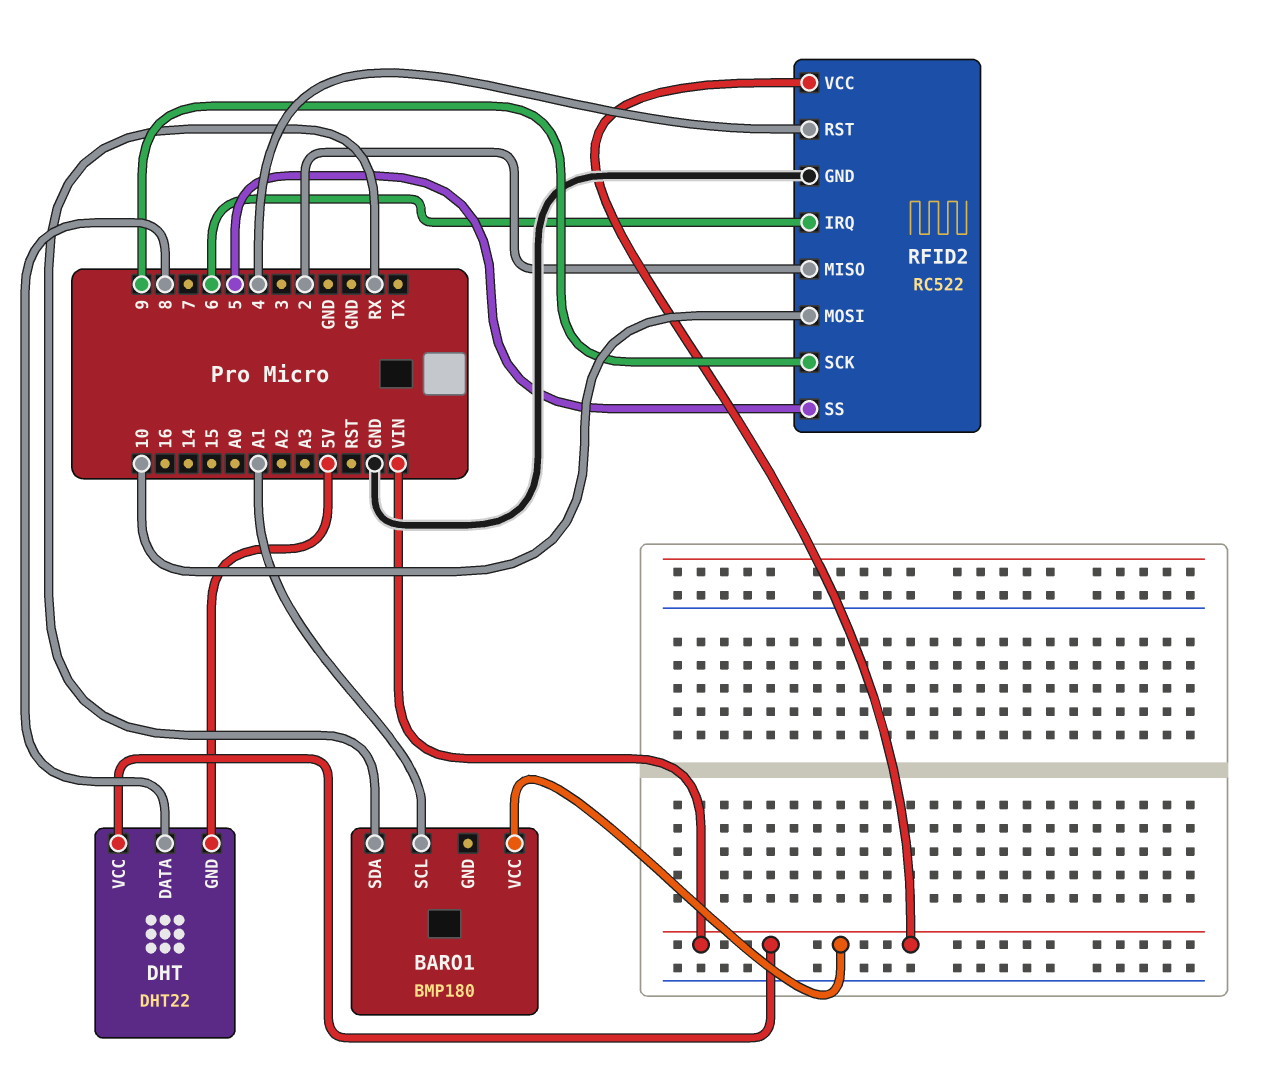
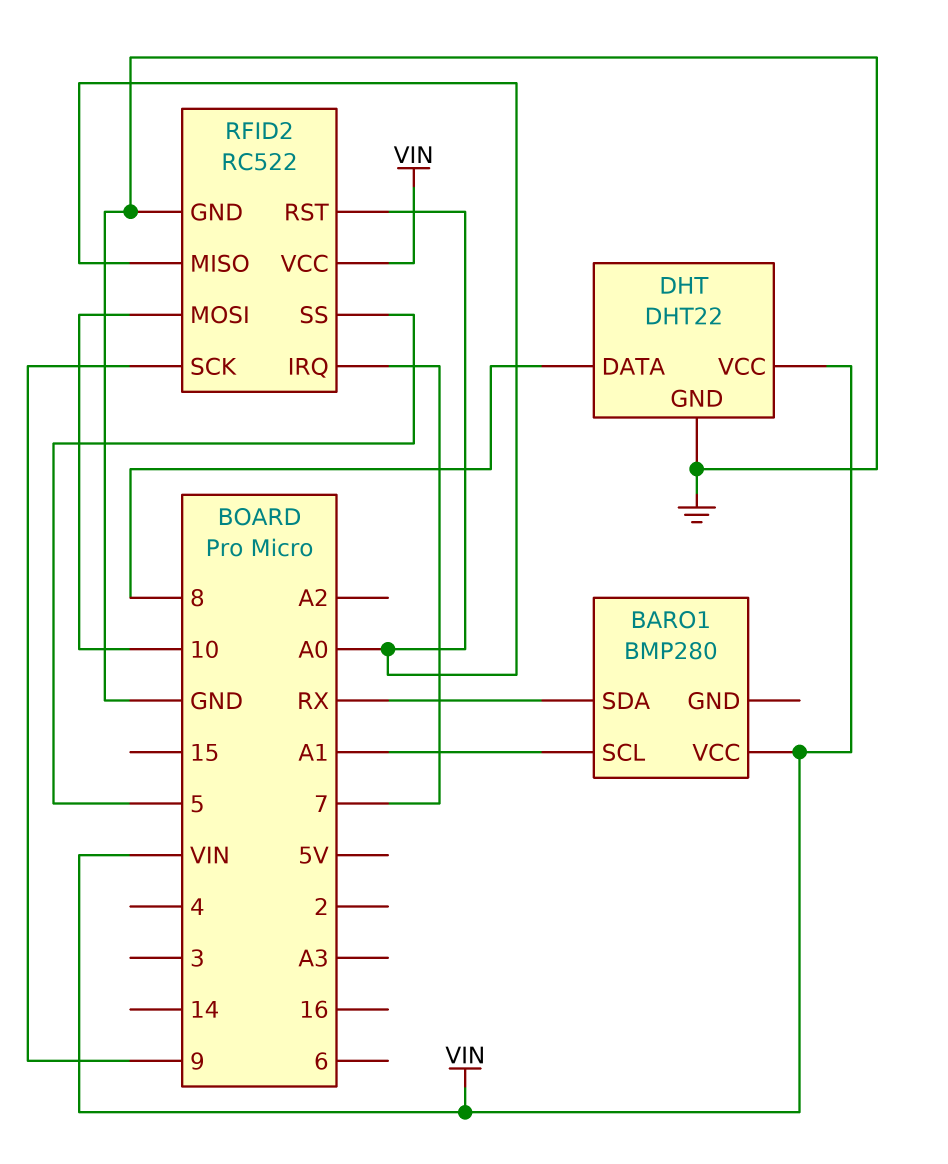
BARO1: BMP180 -> BMP280
DHT pin GND: 5V -> GND
RFID2 pin IRQ: 6 -> 7
RFID2 pin MISO: 2 -> A0
RFID2 pin RST: 4 -> A0

